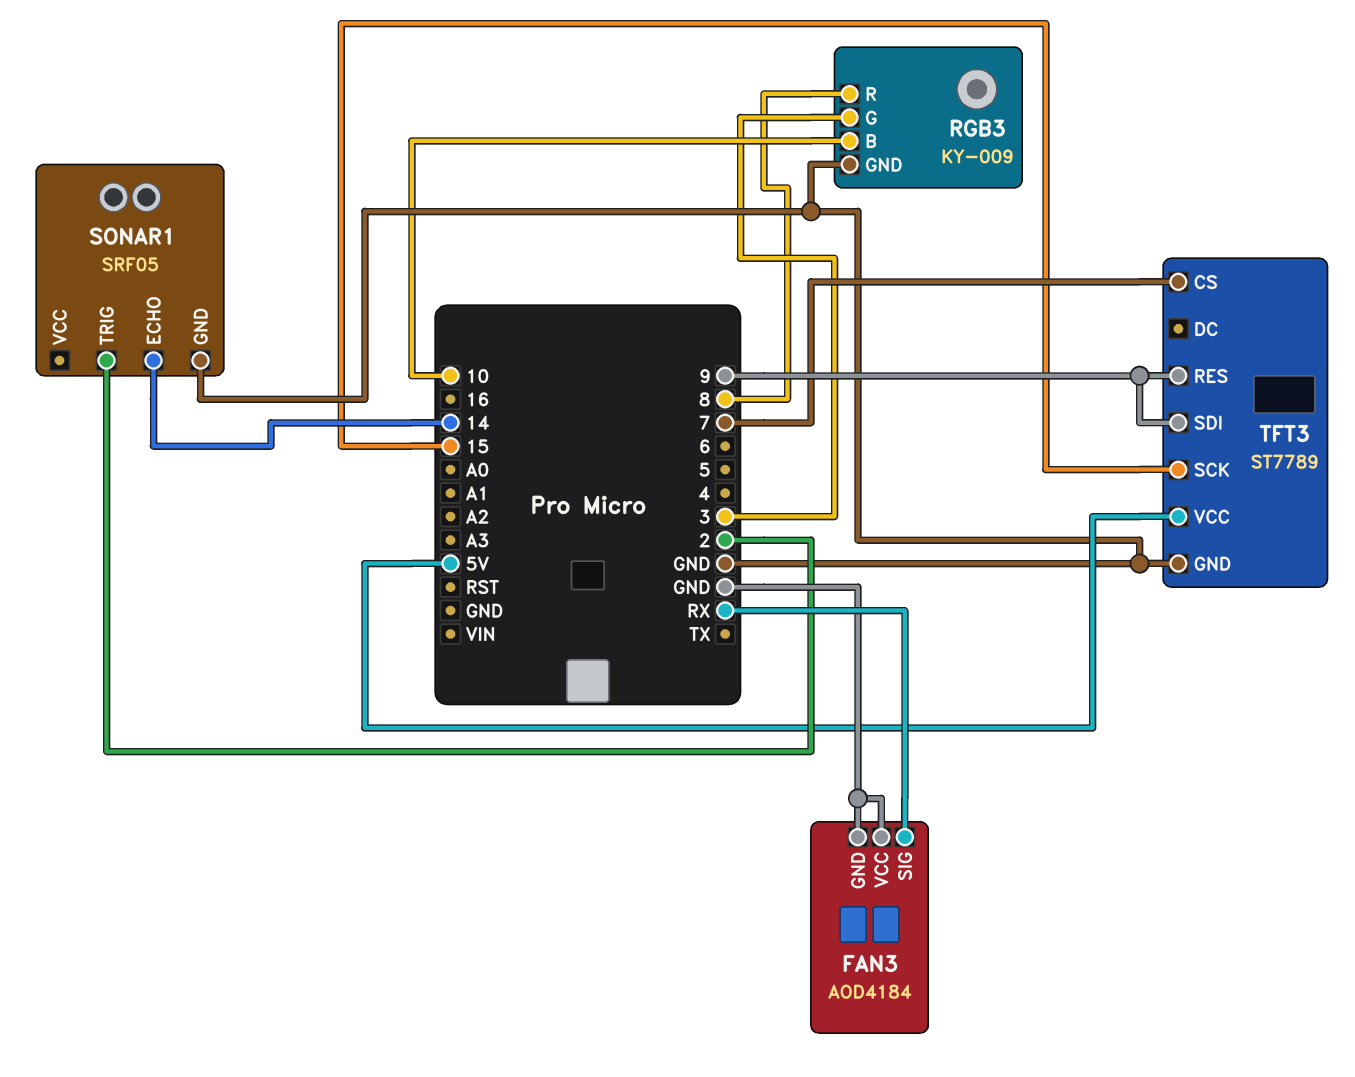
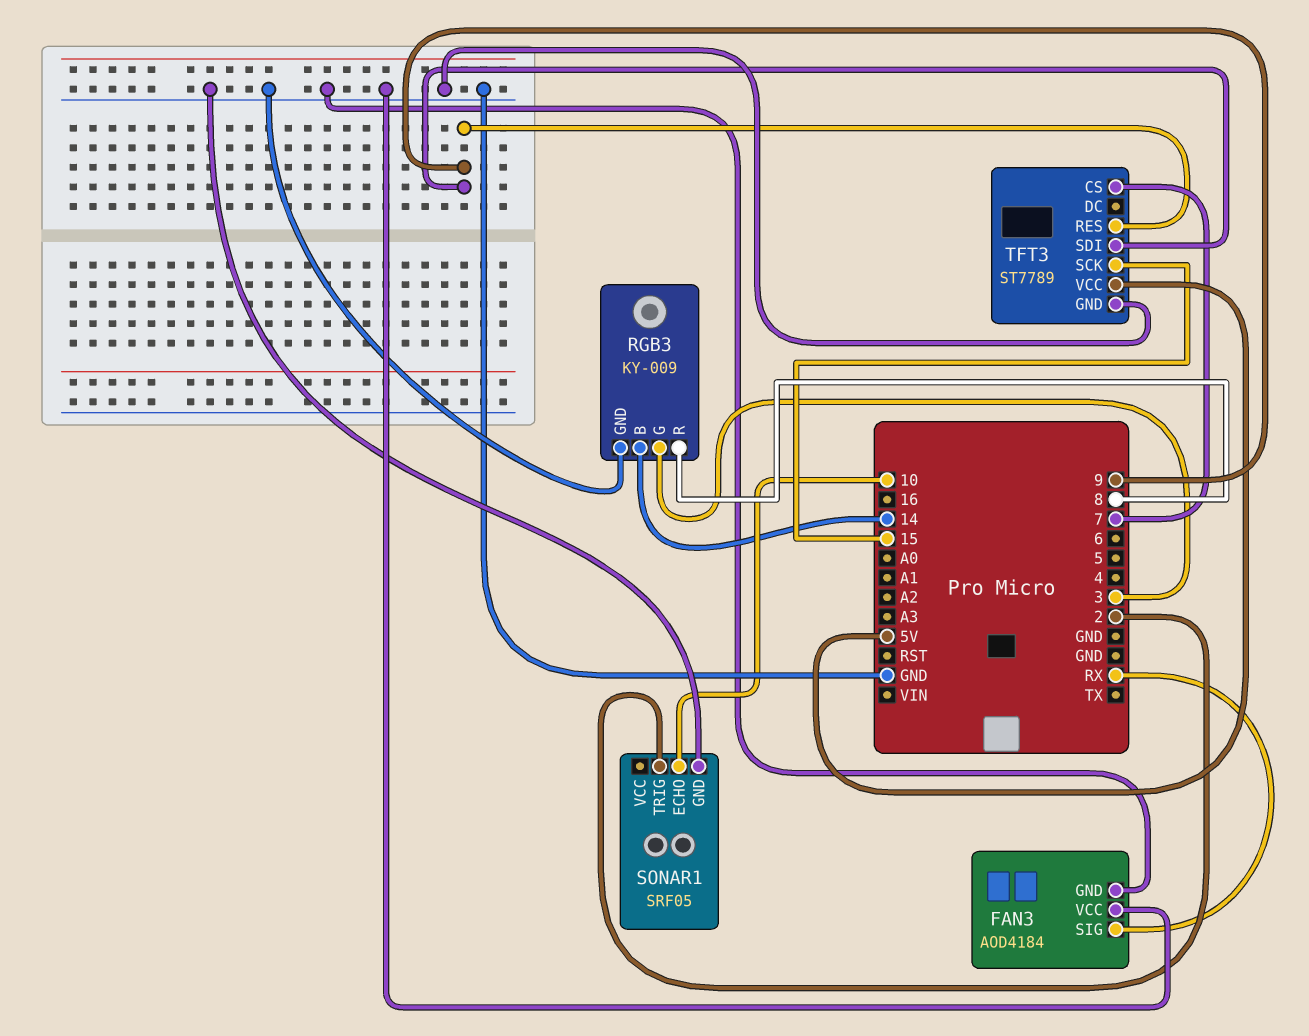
RGB3 pin B: 10 -> 14
SONAR1 pin ECHO: 14 -> 10

